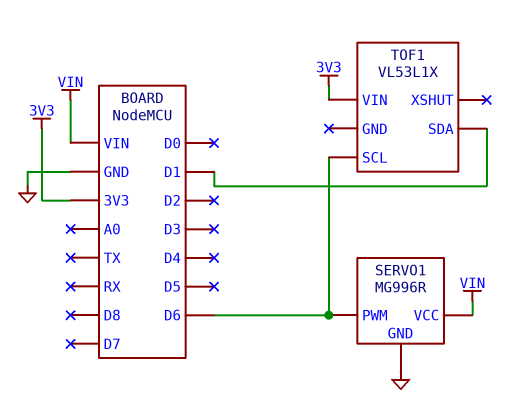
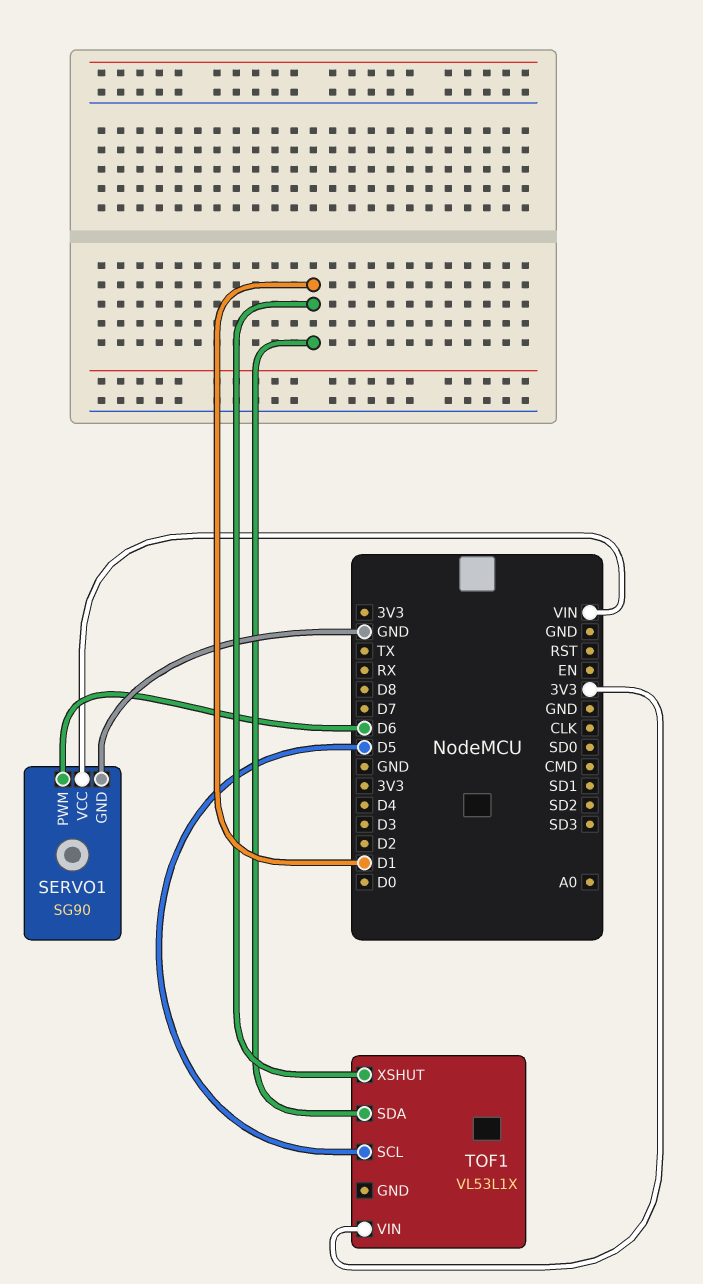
SERVO1: MG996R -> SG90
TOF1 pin SCL: D6 -> D5
TOF1 pin XSHUT: none -> D1

